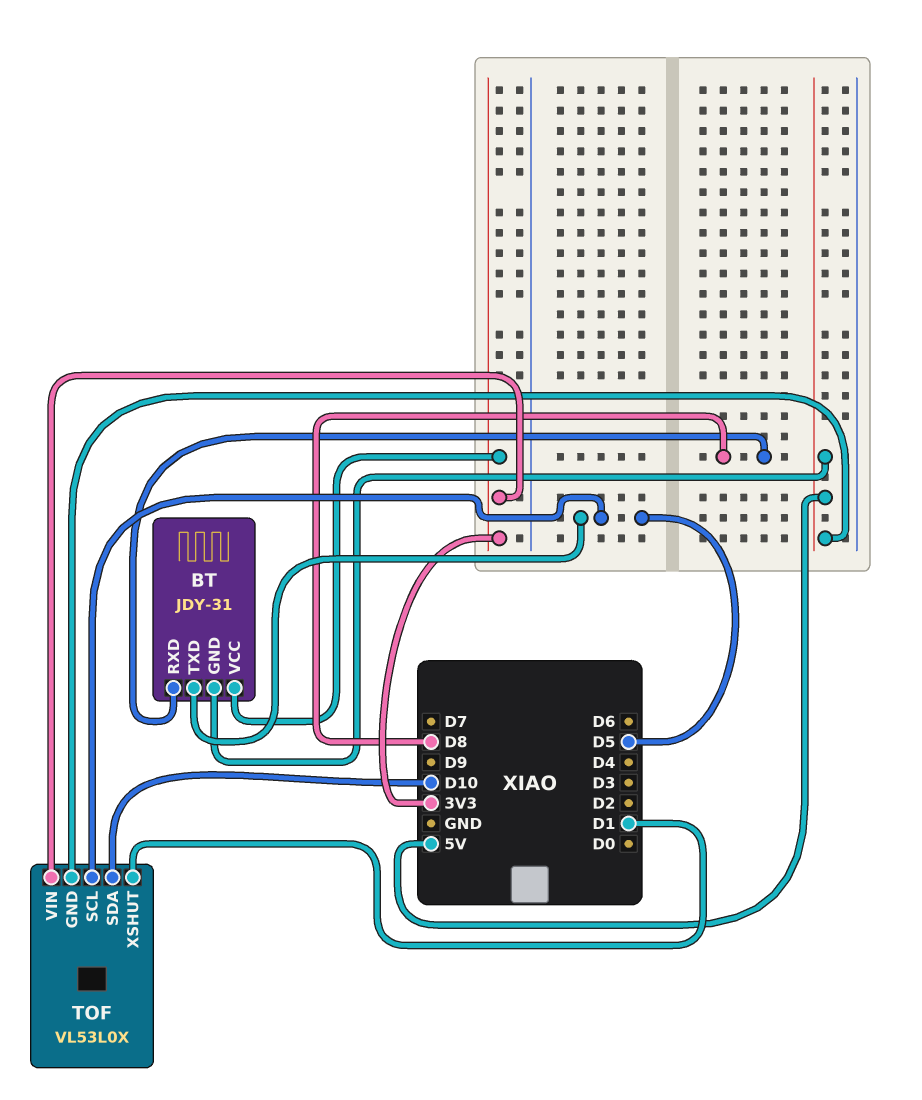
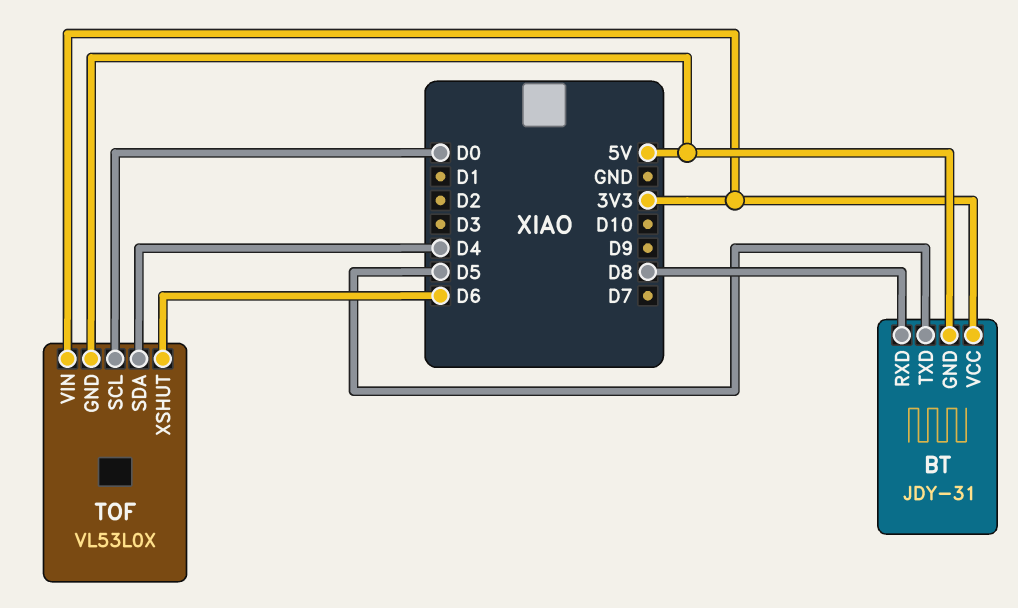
TOF pin SCL: D5 -> D0
TOF pin SDA: D10 -> D4
TOF pin XSHUT: D1 -> D6

